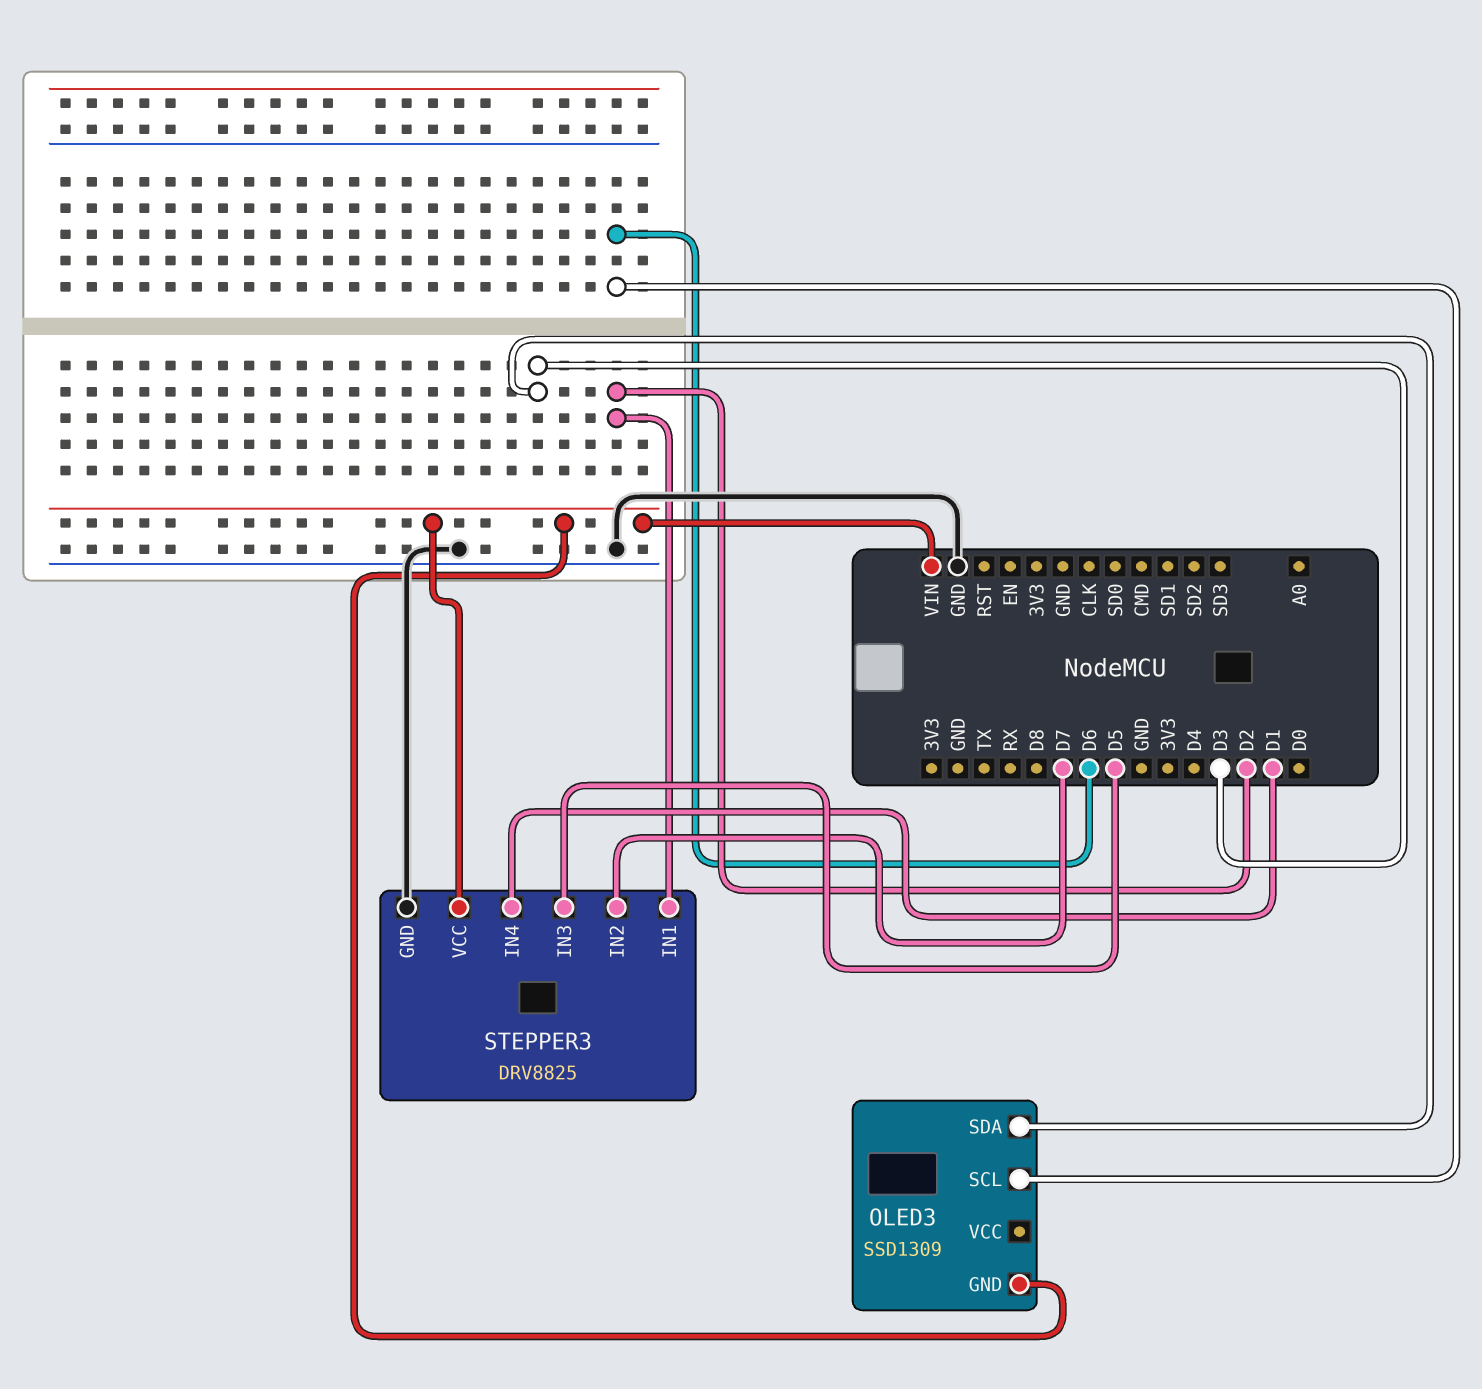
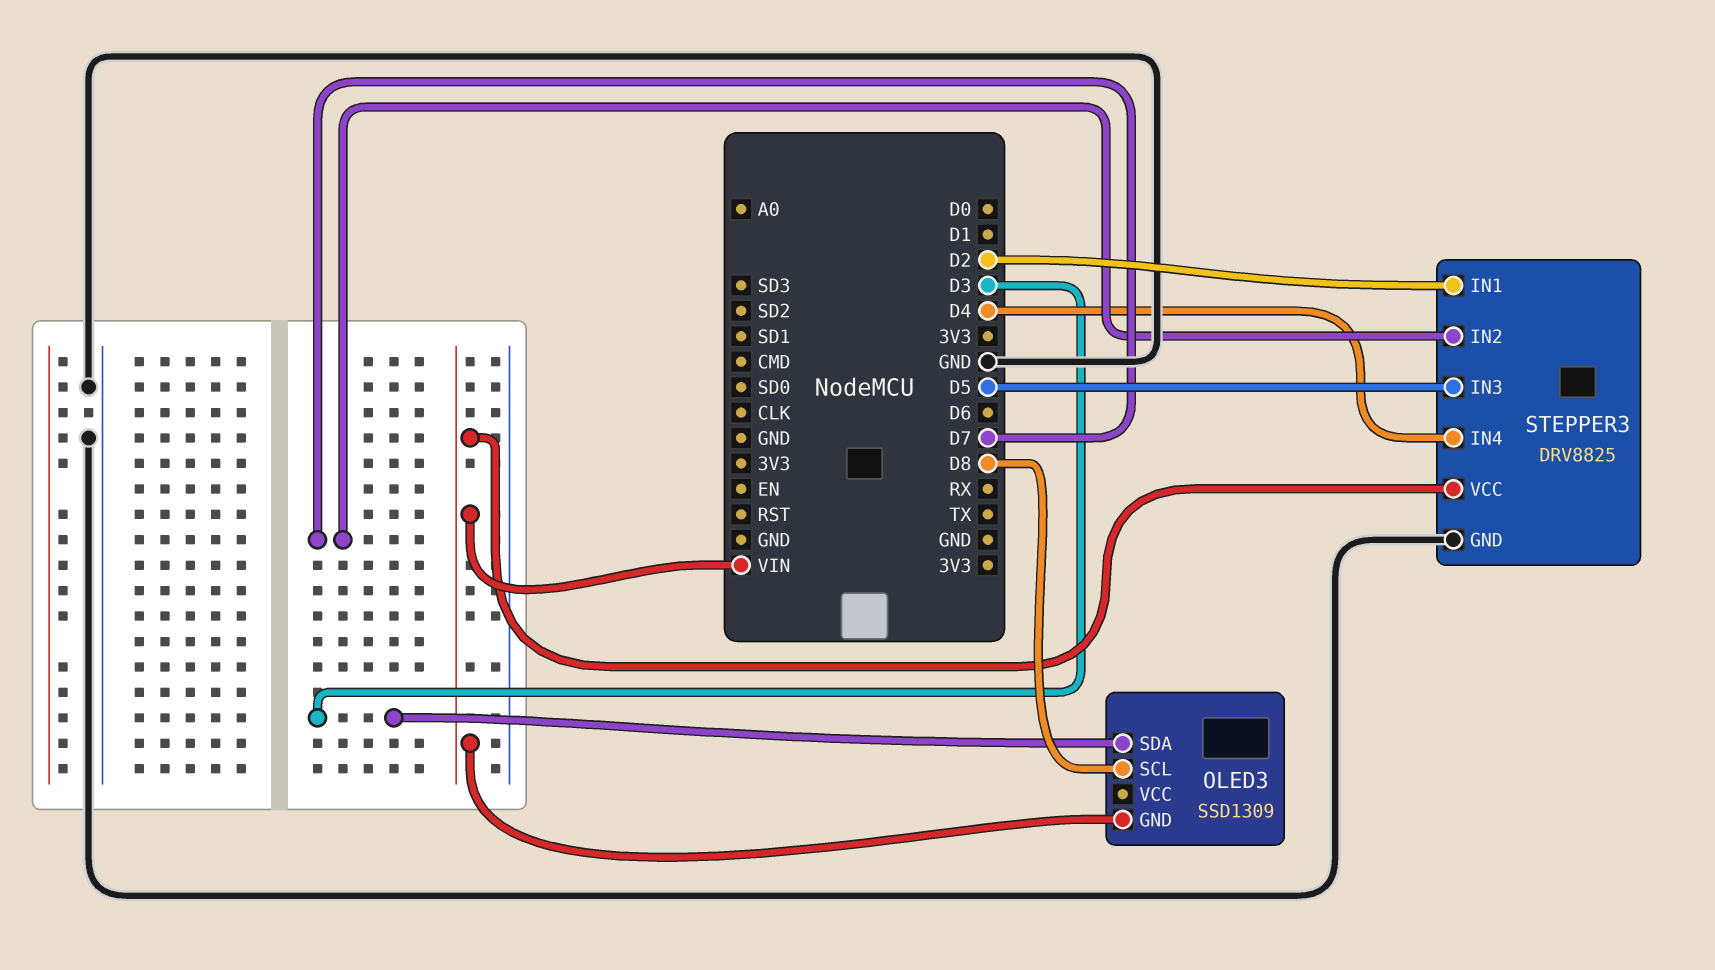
OLED3 pin SCL: D6 -> D8
STEPPER3 pin IN4: D1 -> D4

